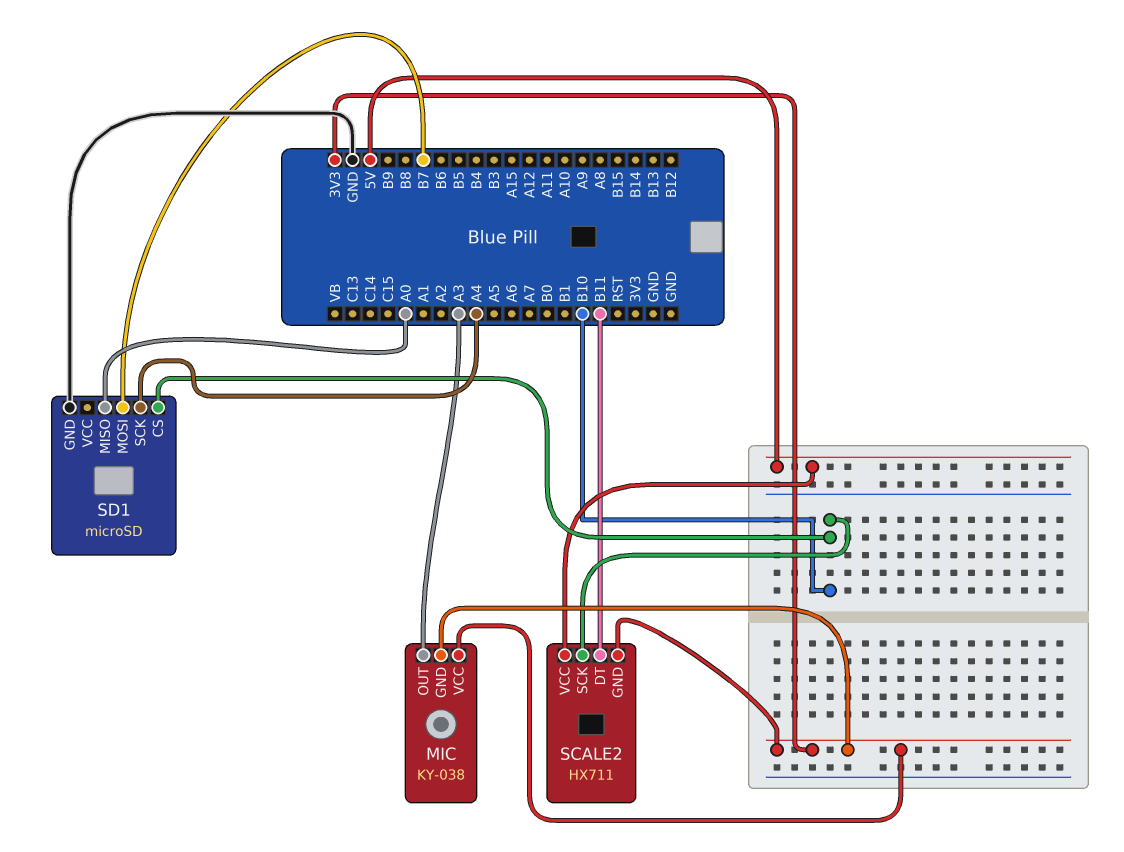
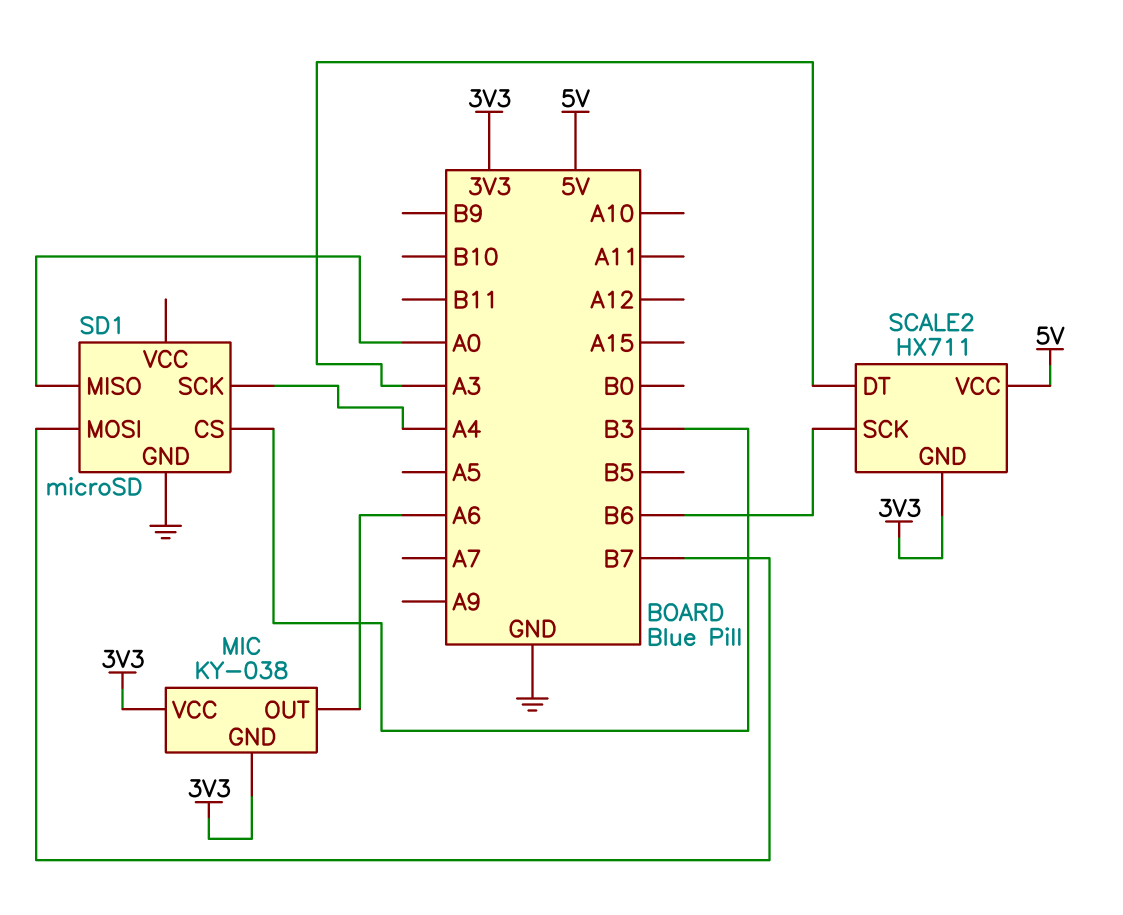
MIC pin OUT: A3 -> A6
SCALE2 pin DT: B11 -> A3
SCALE2 pin SCK: B10 -> B6
SD1 pin CS: B10 -> B3

